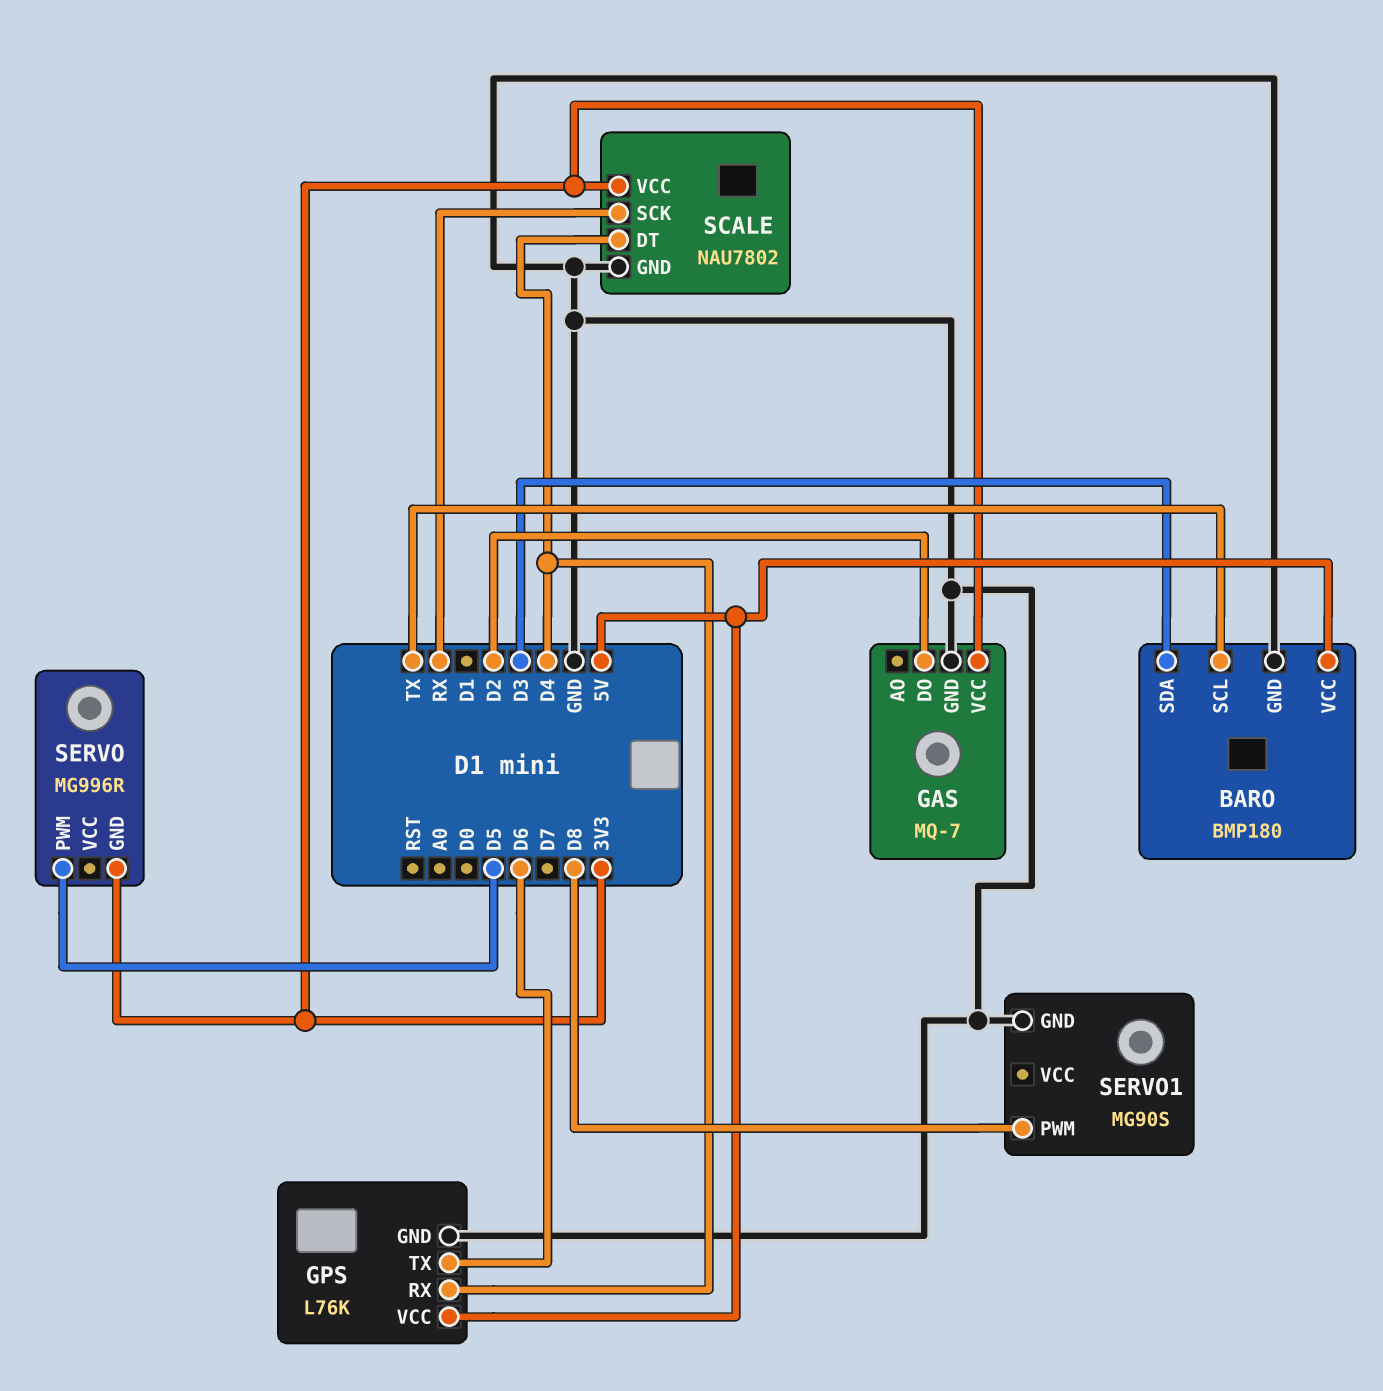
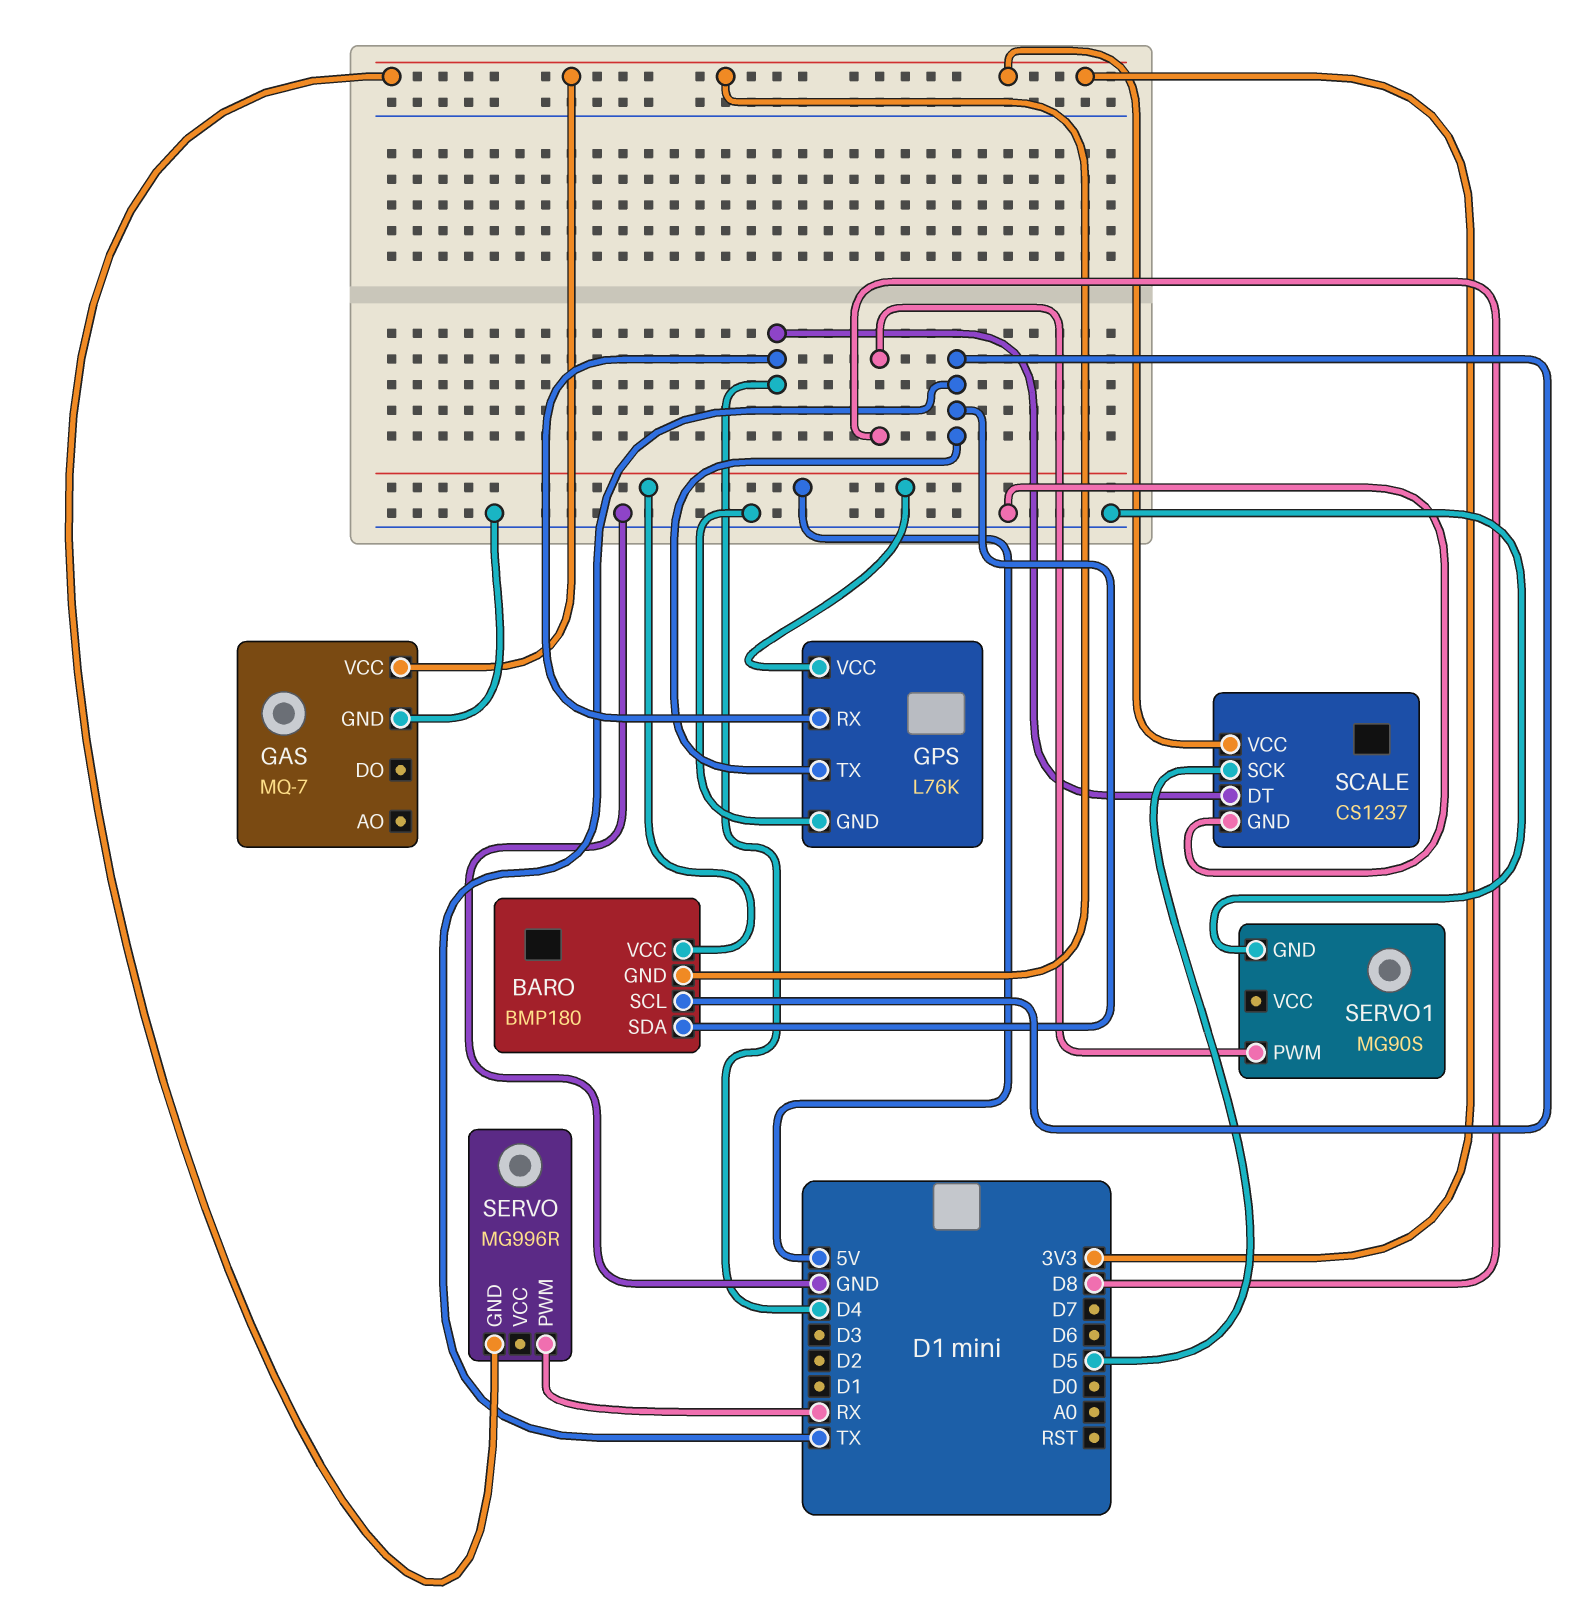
BARO pin GND: GND -> 3V3
BARO pin SDA: D3 -> TX
GAS pin DO: D2 -> none
GPS pin TX: D6 -> TX
SCALE: NAU7802 -> CS1237
SCALE pin SCK: RX -> D5
SERVO pin PWM: D5 -> RX

